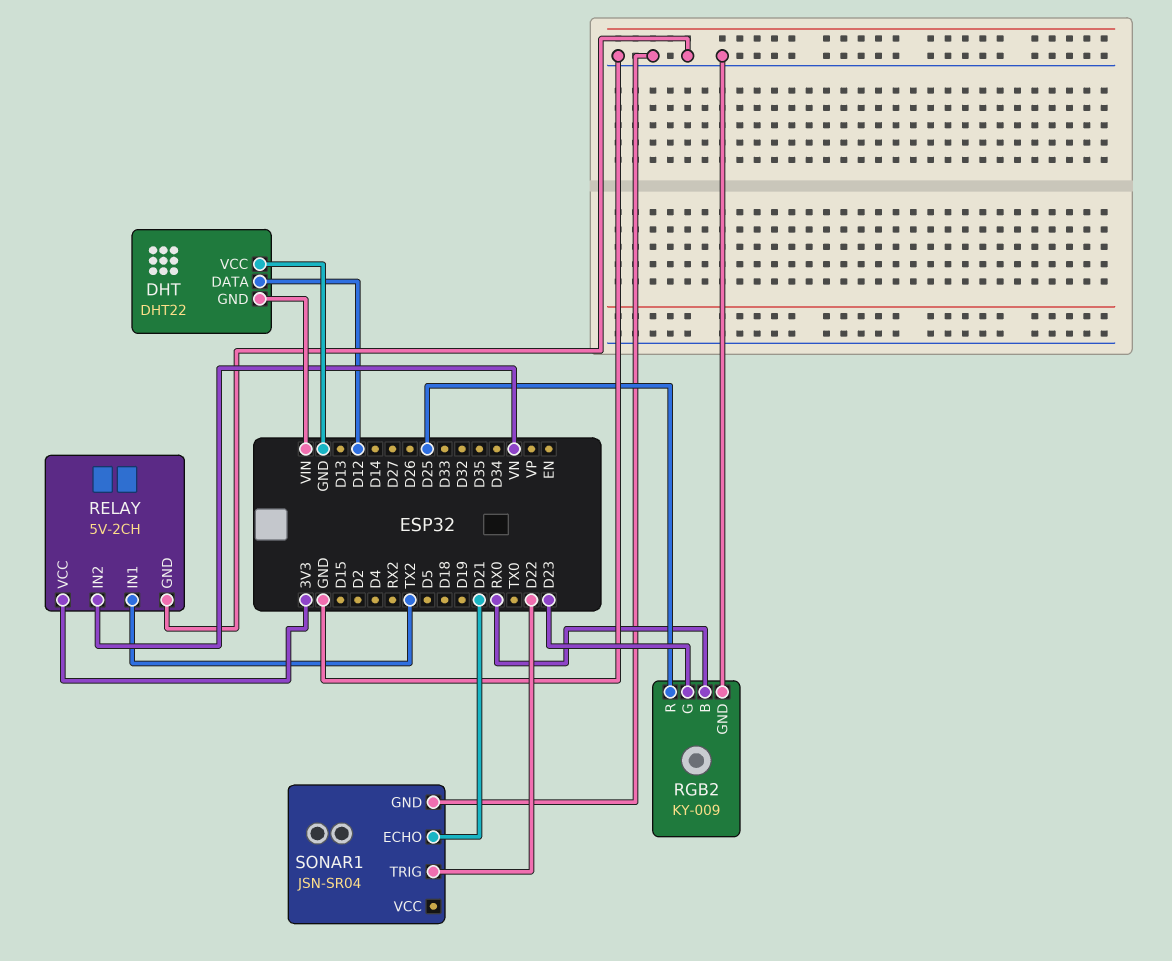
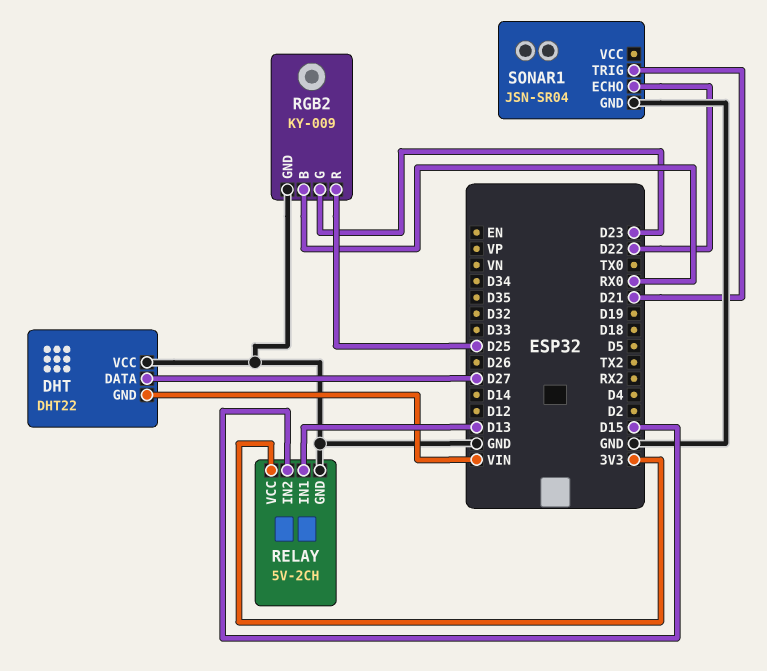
DHT pin DATA: D12 -> D27
RELAY pin IN1: TX2 -> D13
RELAY pin IN2: VN -> D15
SONAR1 pin ECHO: D21 -> D22
SONAR1 pin TRIG: D22 -> D21

